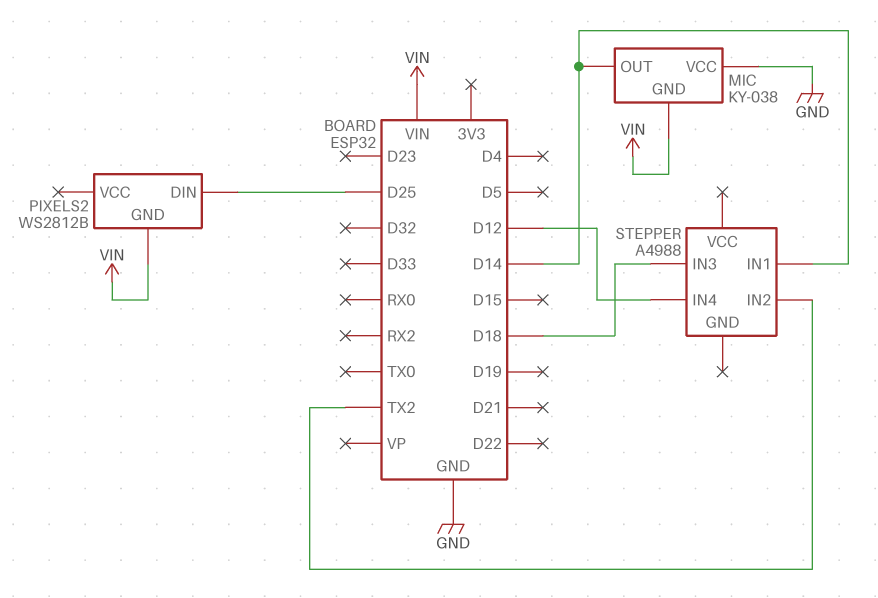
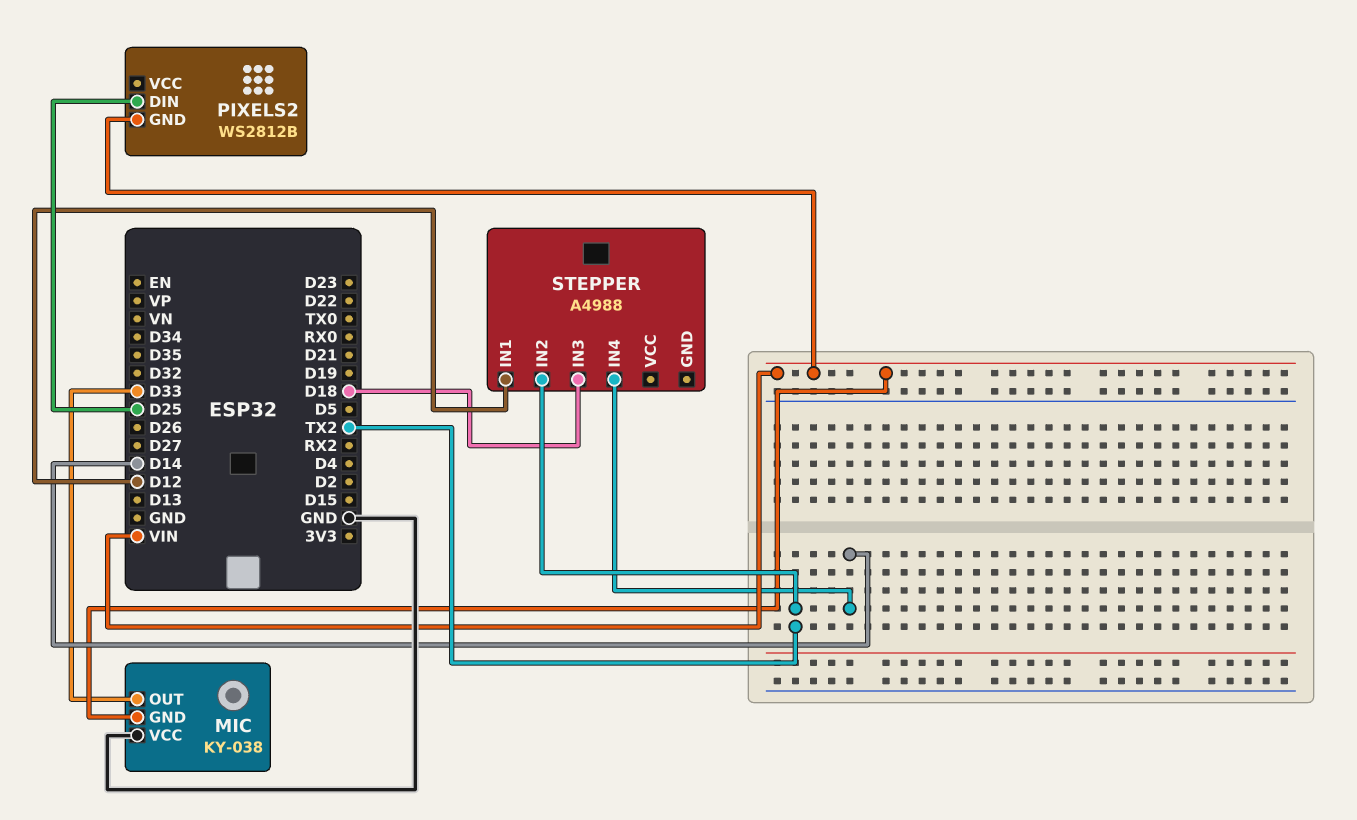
MIC pin OUT: D14 -> D33
STEPPER pin IN1: D14 -> D12
STEPPER pin IN4: D12 -> D14

